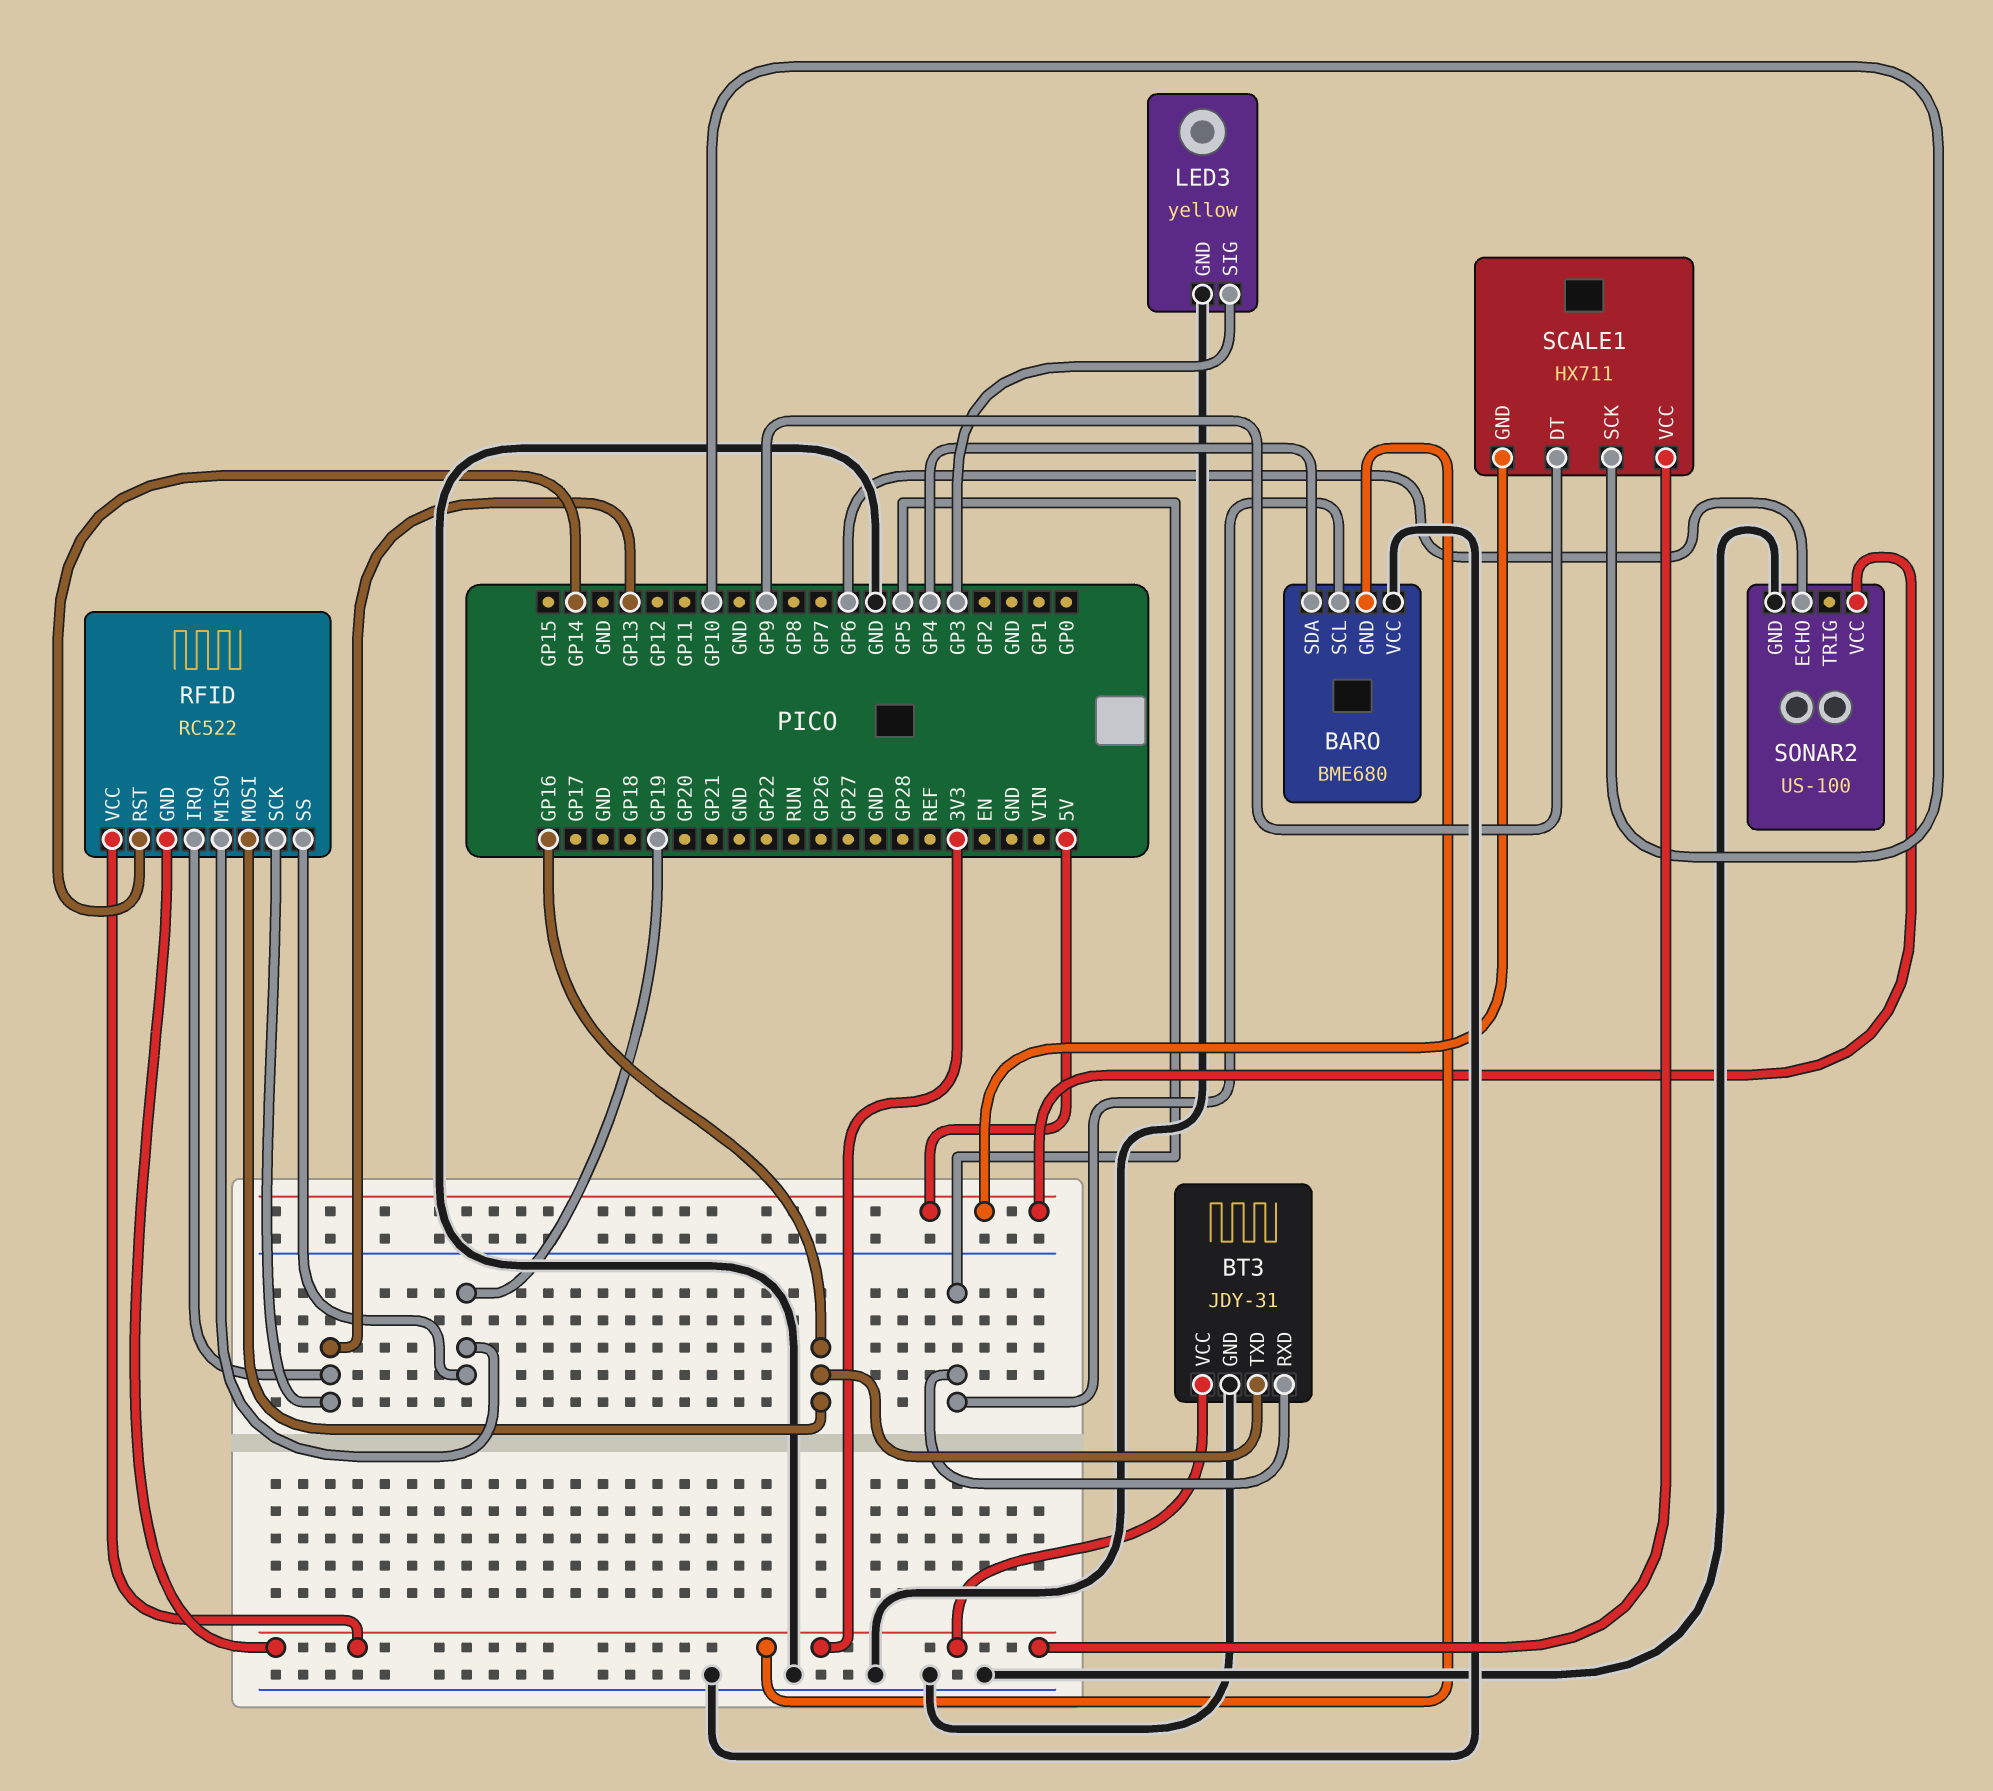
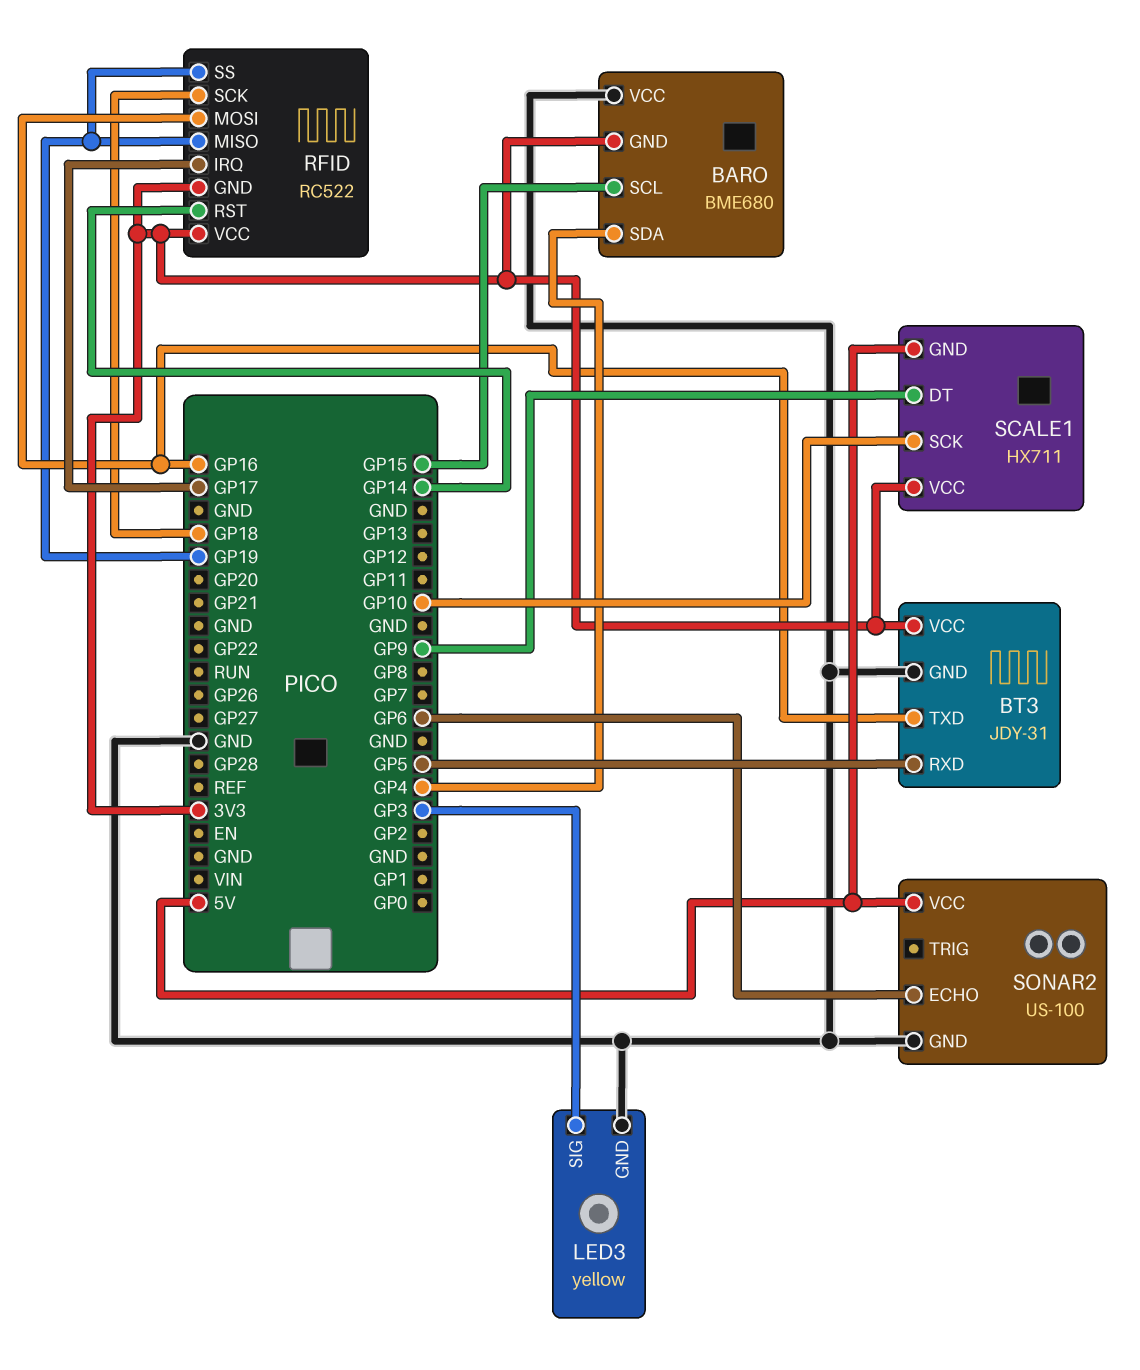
BARO pin SCL: GP5 -> GP15
RFID pin IRQ: GP13 -> GP17
RFID pin SCK: GP13 -> GP18

